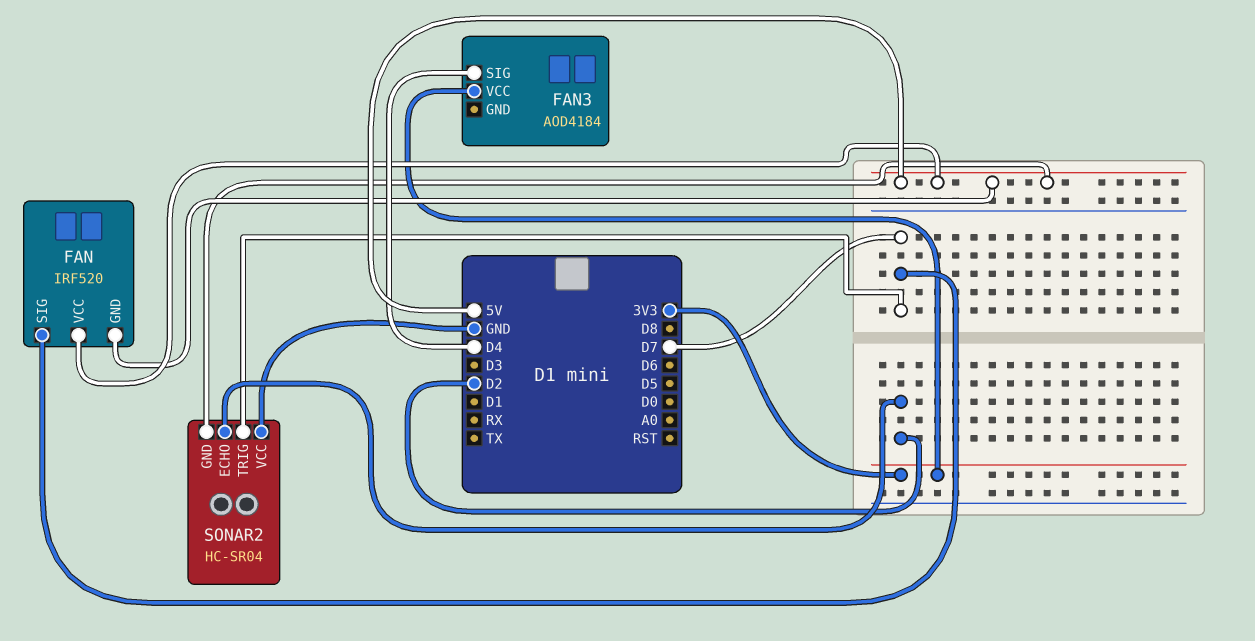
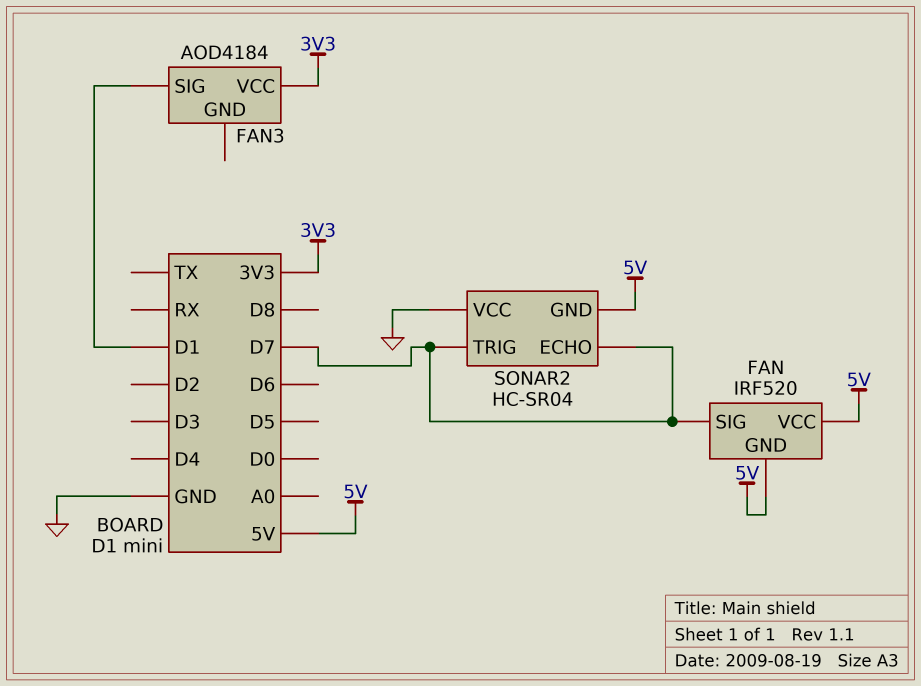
FAN3 pin SIG: D4 -> D1
SONAR2 pin ECHO: D2 -> D7

